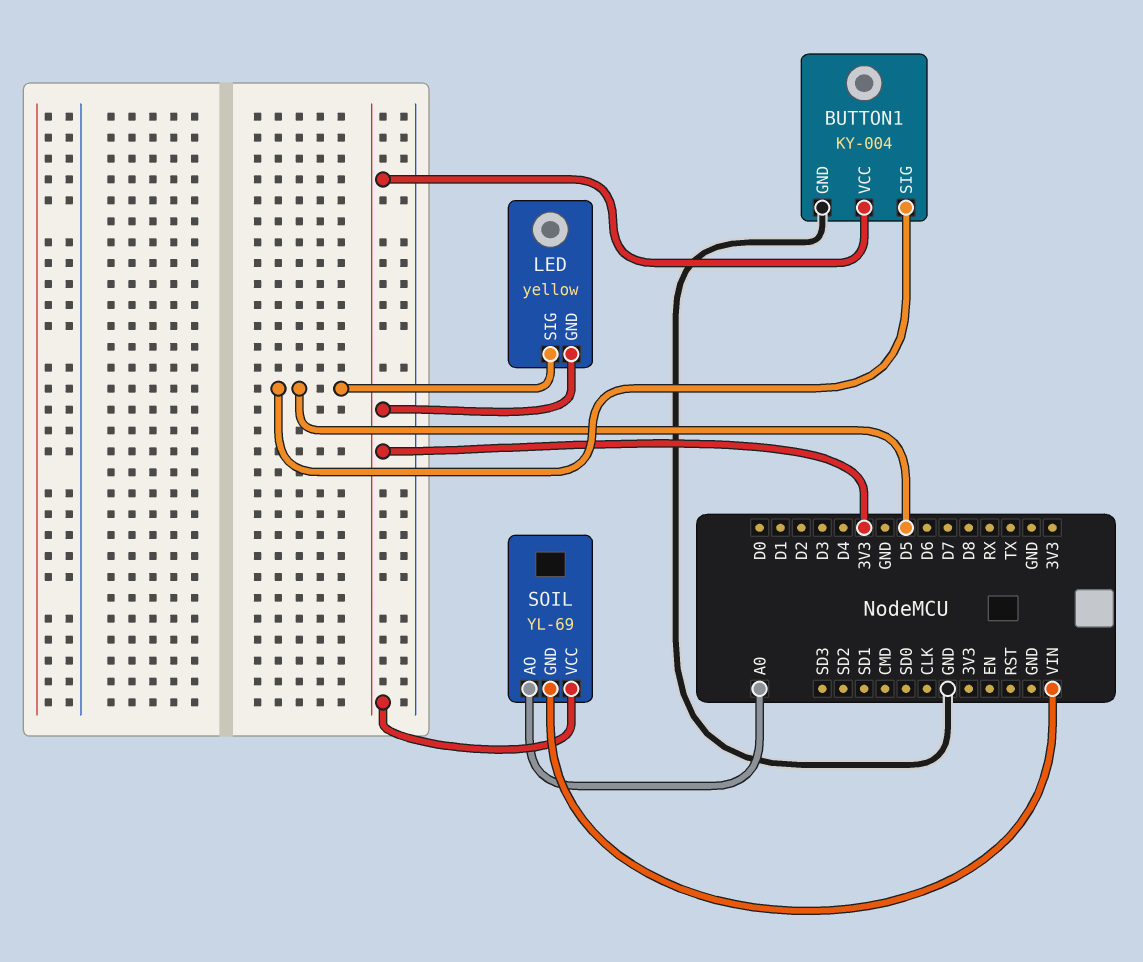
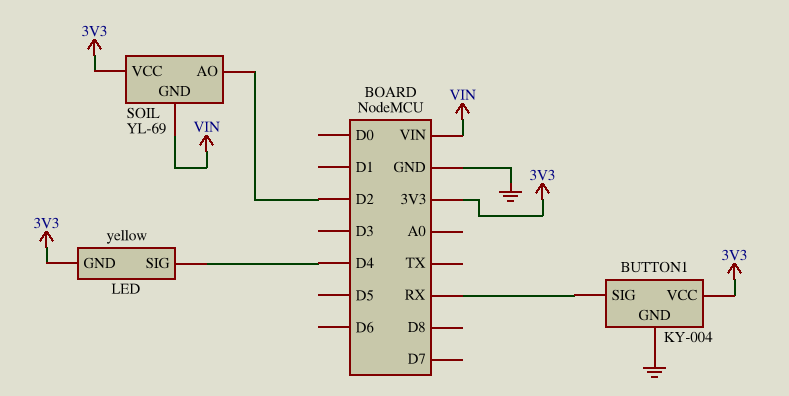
BUTTON1 pin SIG: D5 -> RX
LED pin SIG: D5 -> D4
SOIL pin AO: A0 -> D2

